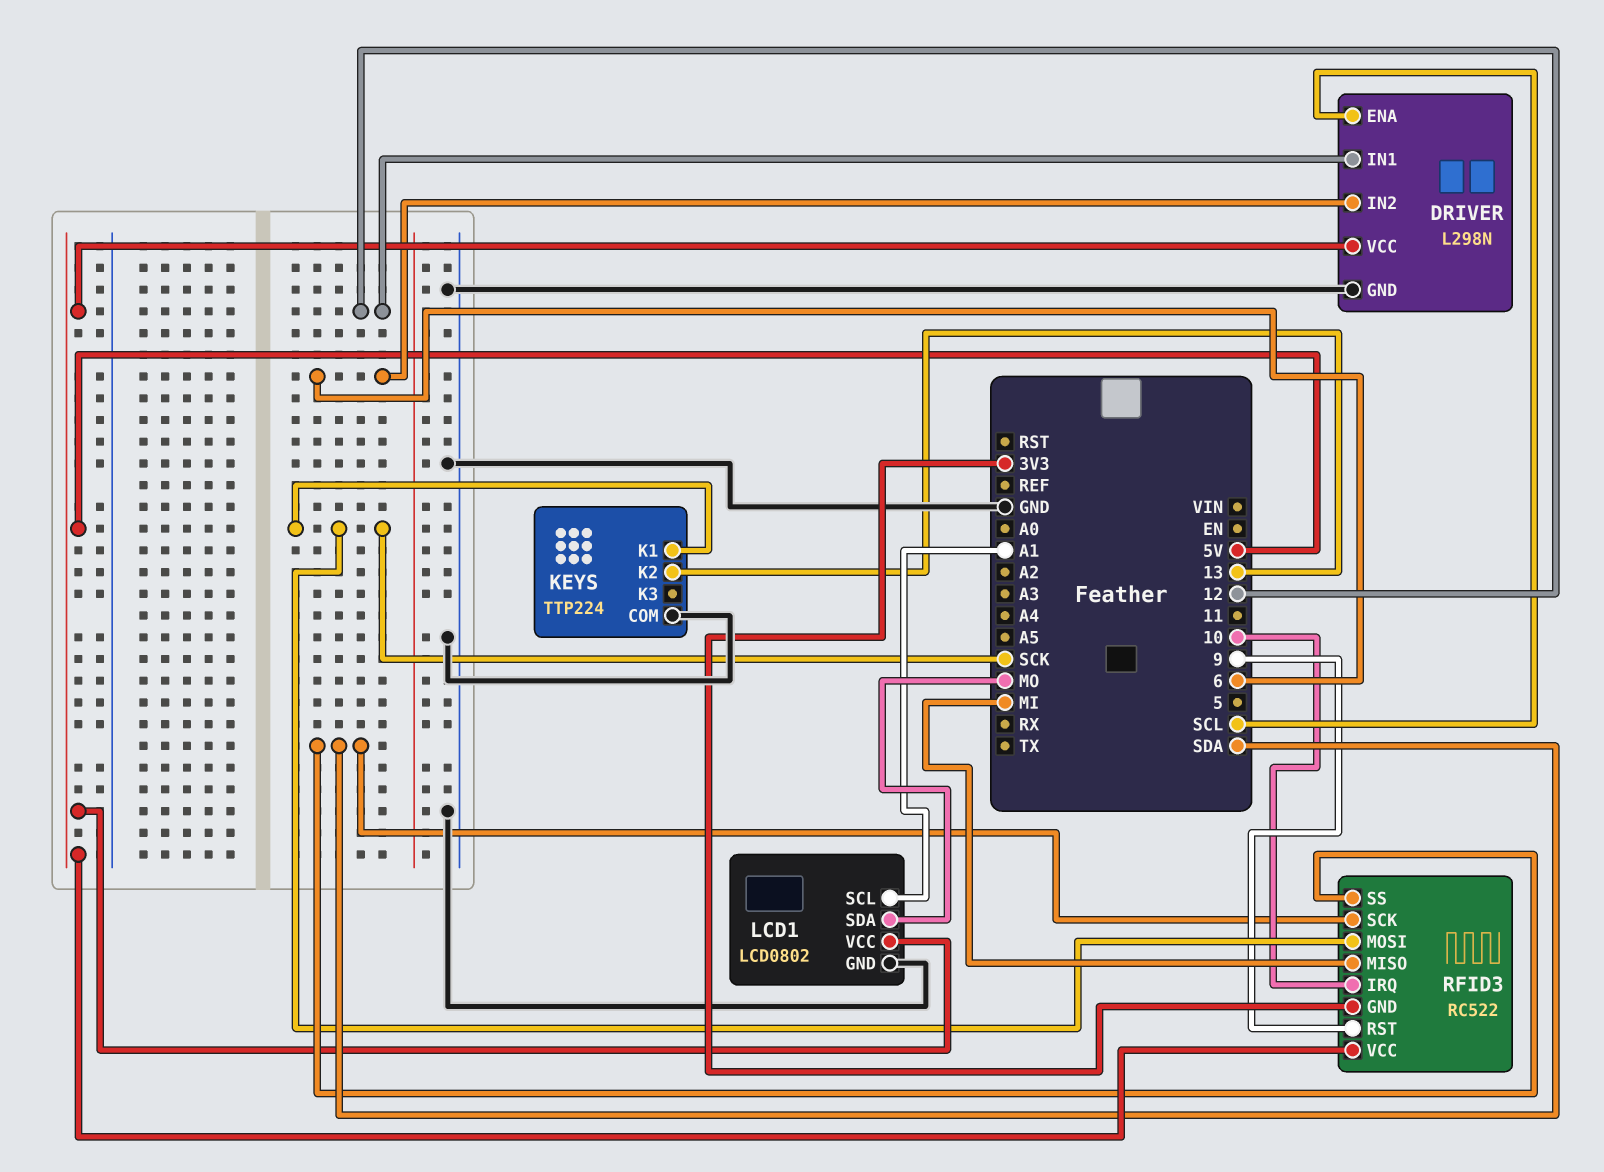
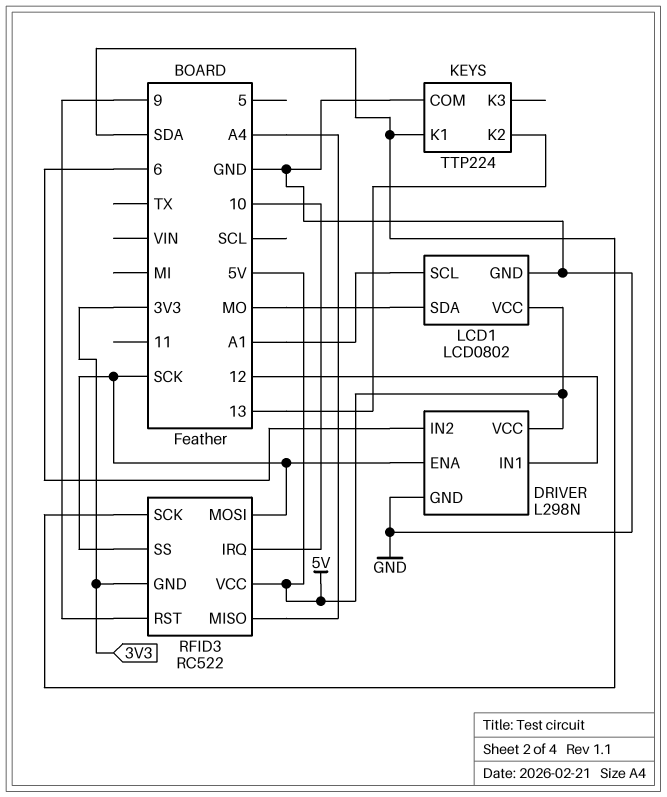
DRIVER pin ENA: SCL -> SCK
KEYS pin K1: SCK -> SDA
RFID3 pin MISO: MI -> A4
RFID3 pin SS: SDA -> SCK

